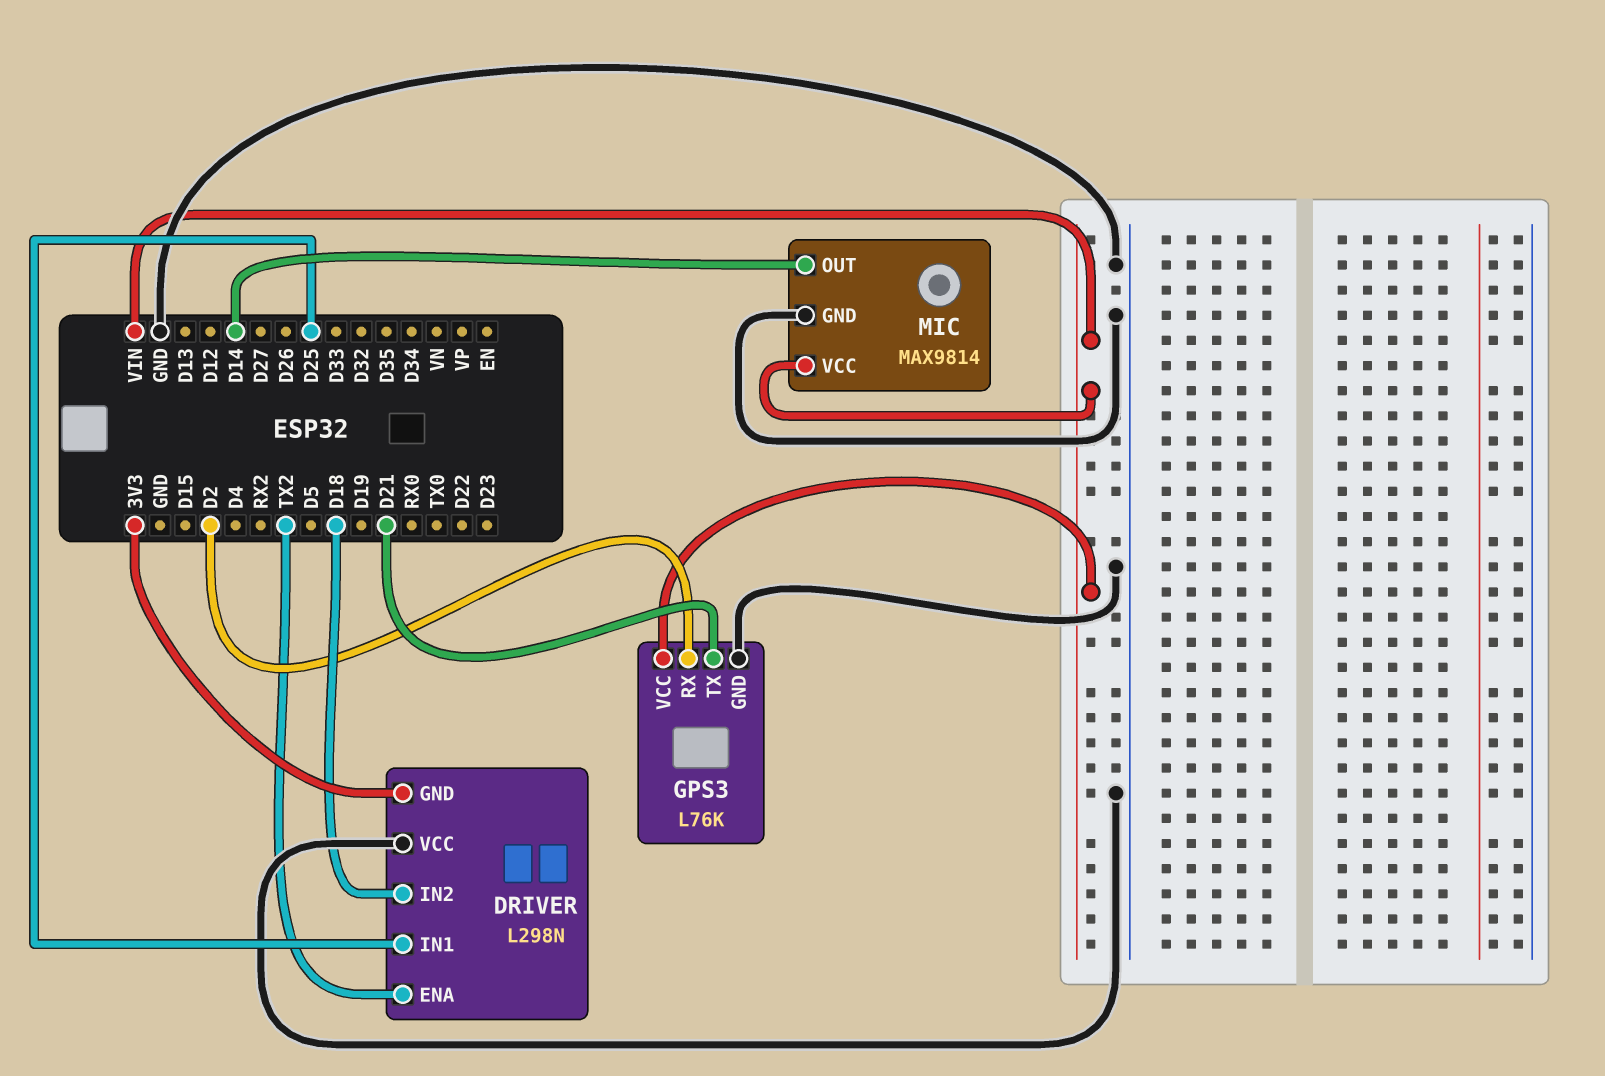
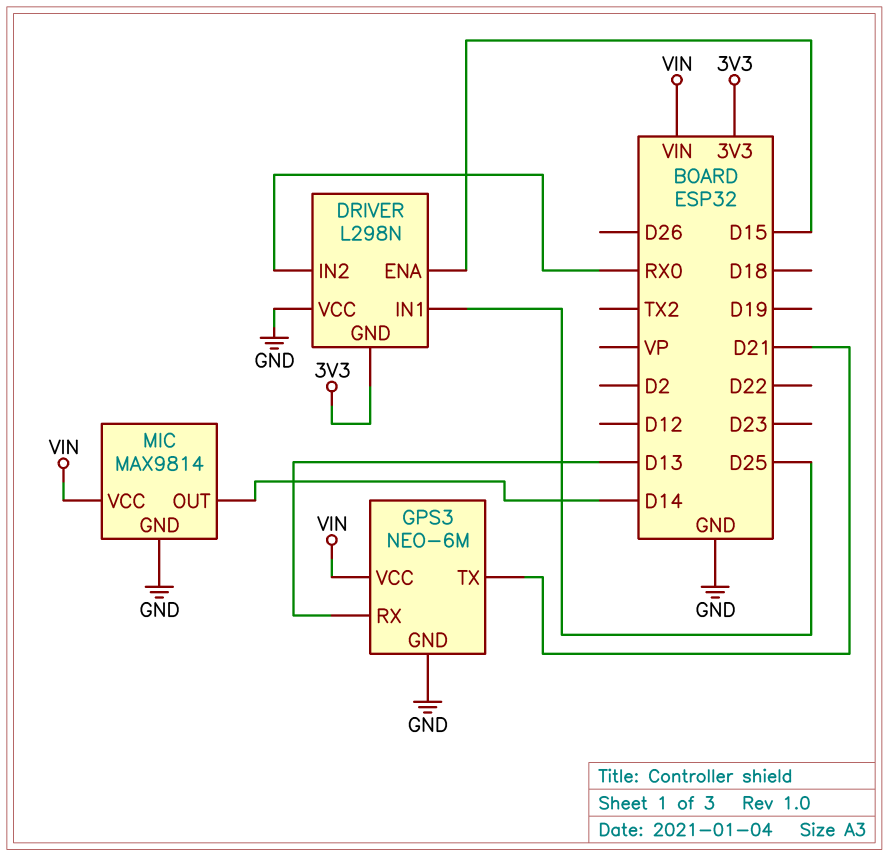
DRIVER pin ENA: TX2 -> D15
DRIVER pin IN2: D18 -> RX0
GPS3: L76K -> NEO-6M
GPS3 pin RX: D2 -> D13

